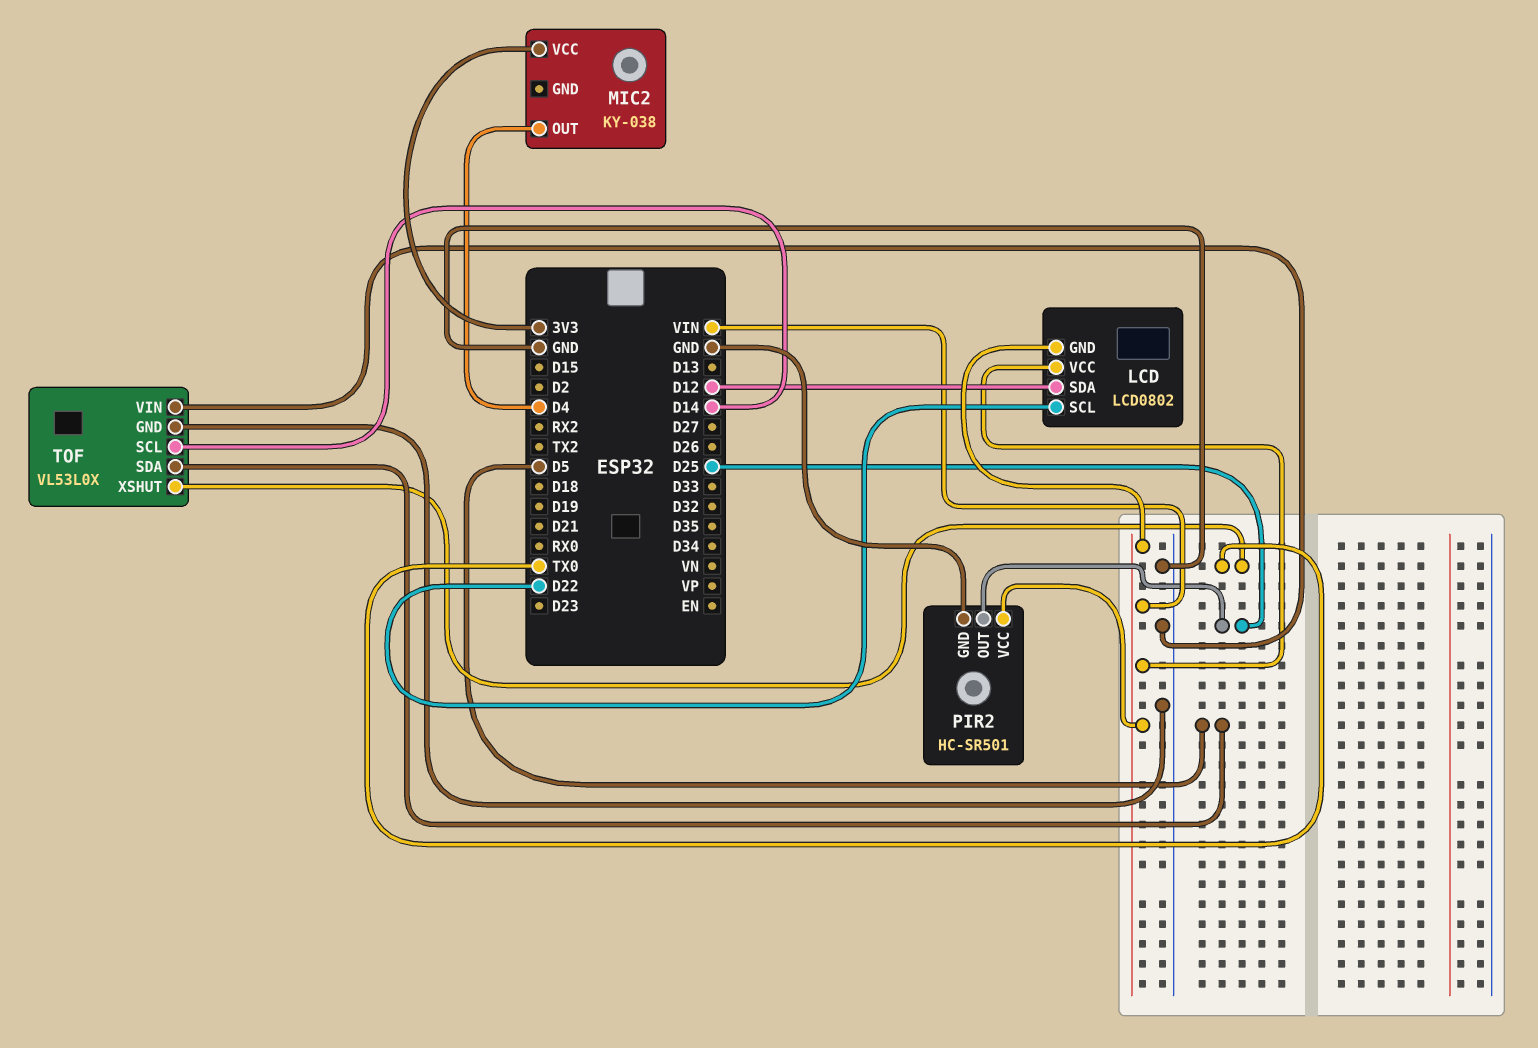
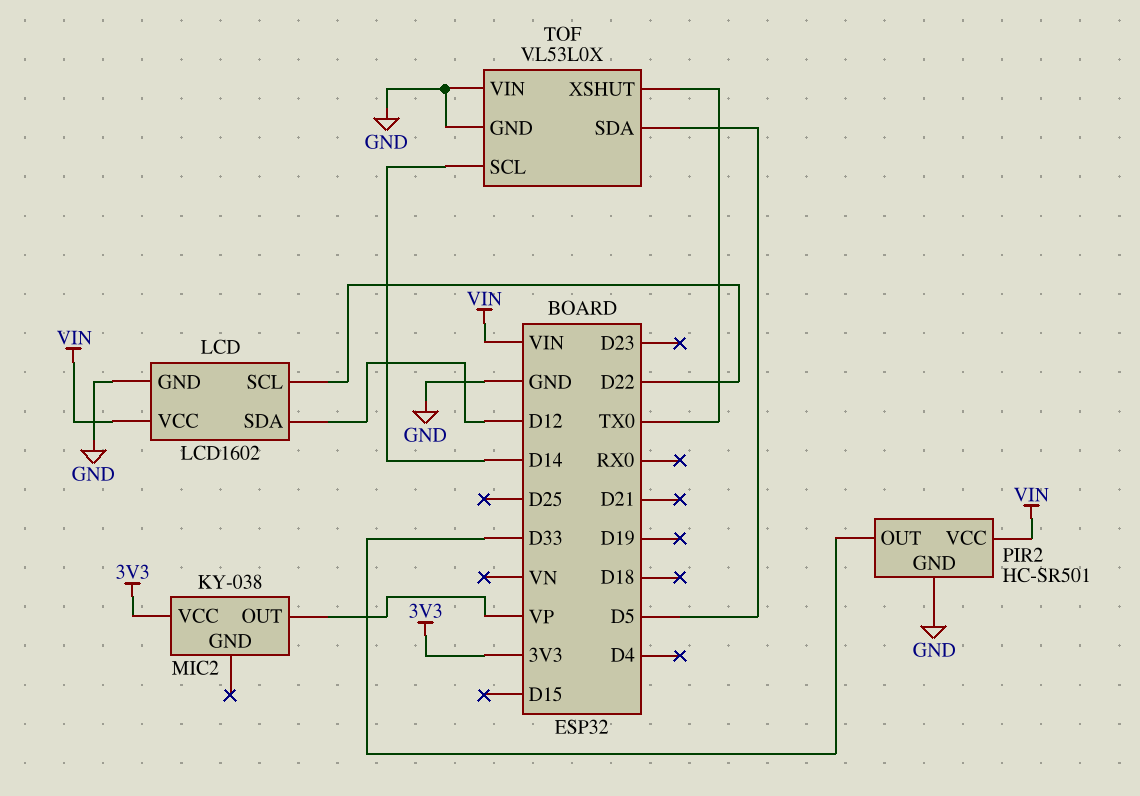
LCD: LCD0802 -> LCD1602
LCD pin GND: VIN -> GND
MIC2 pin OUT: D4 -> VP
PIR2 pin OUT: D25 -> D33

